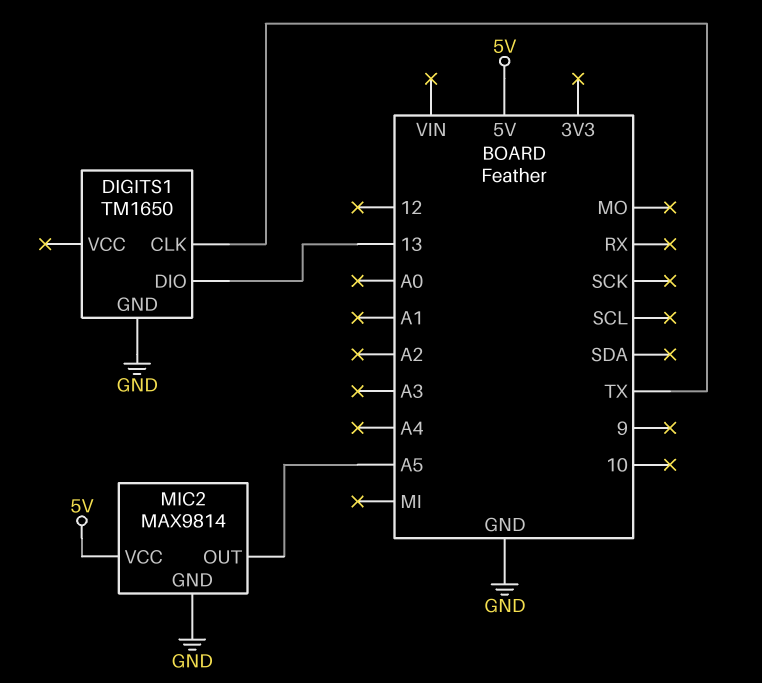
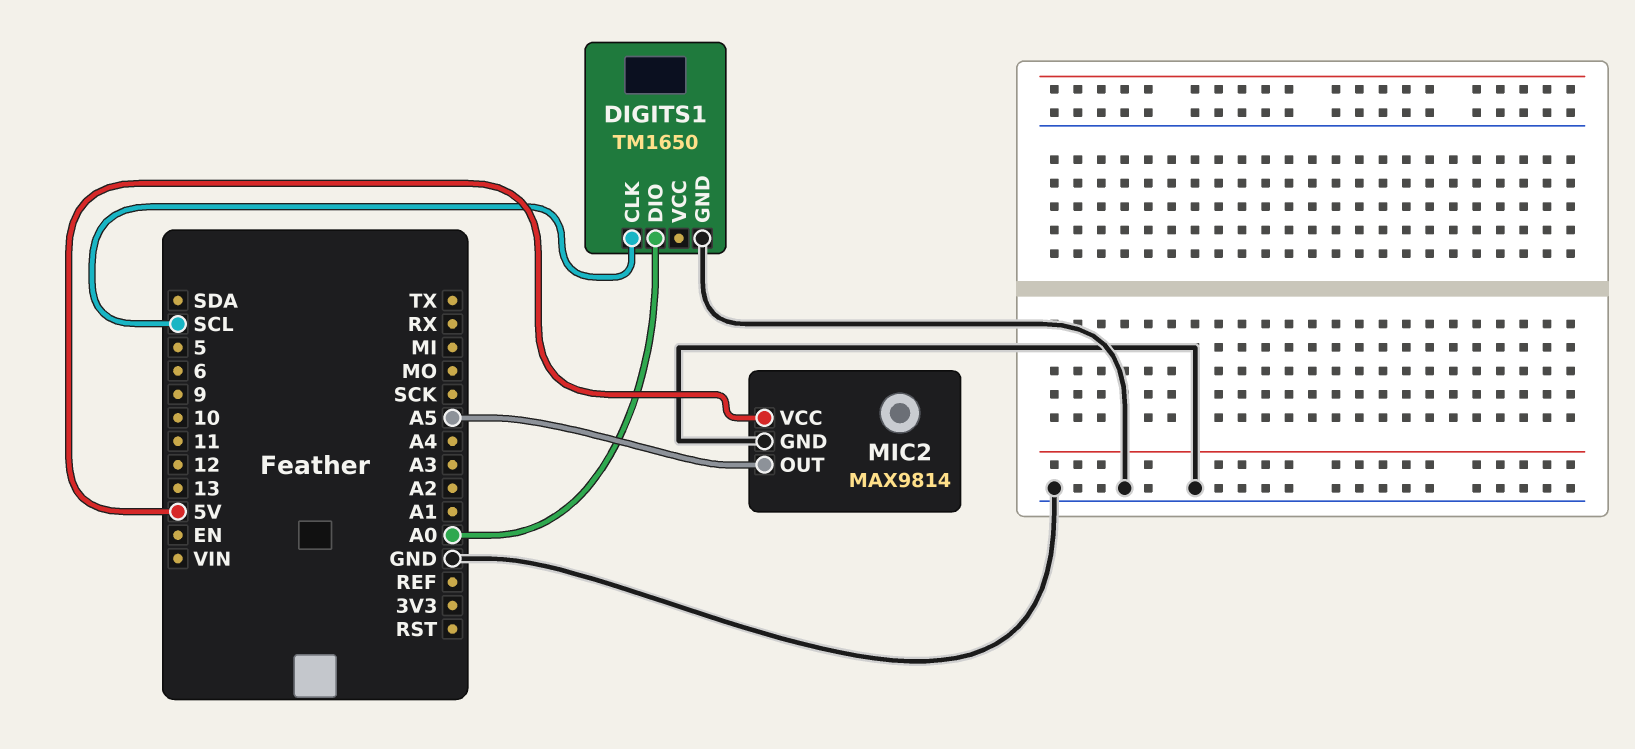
DIGITS1 pin CLK: TX -> SCL
DIGITS1 pin DIO: 13 -> A0

